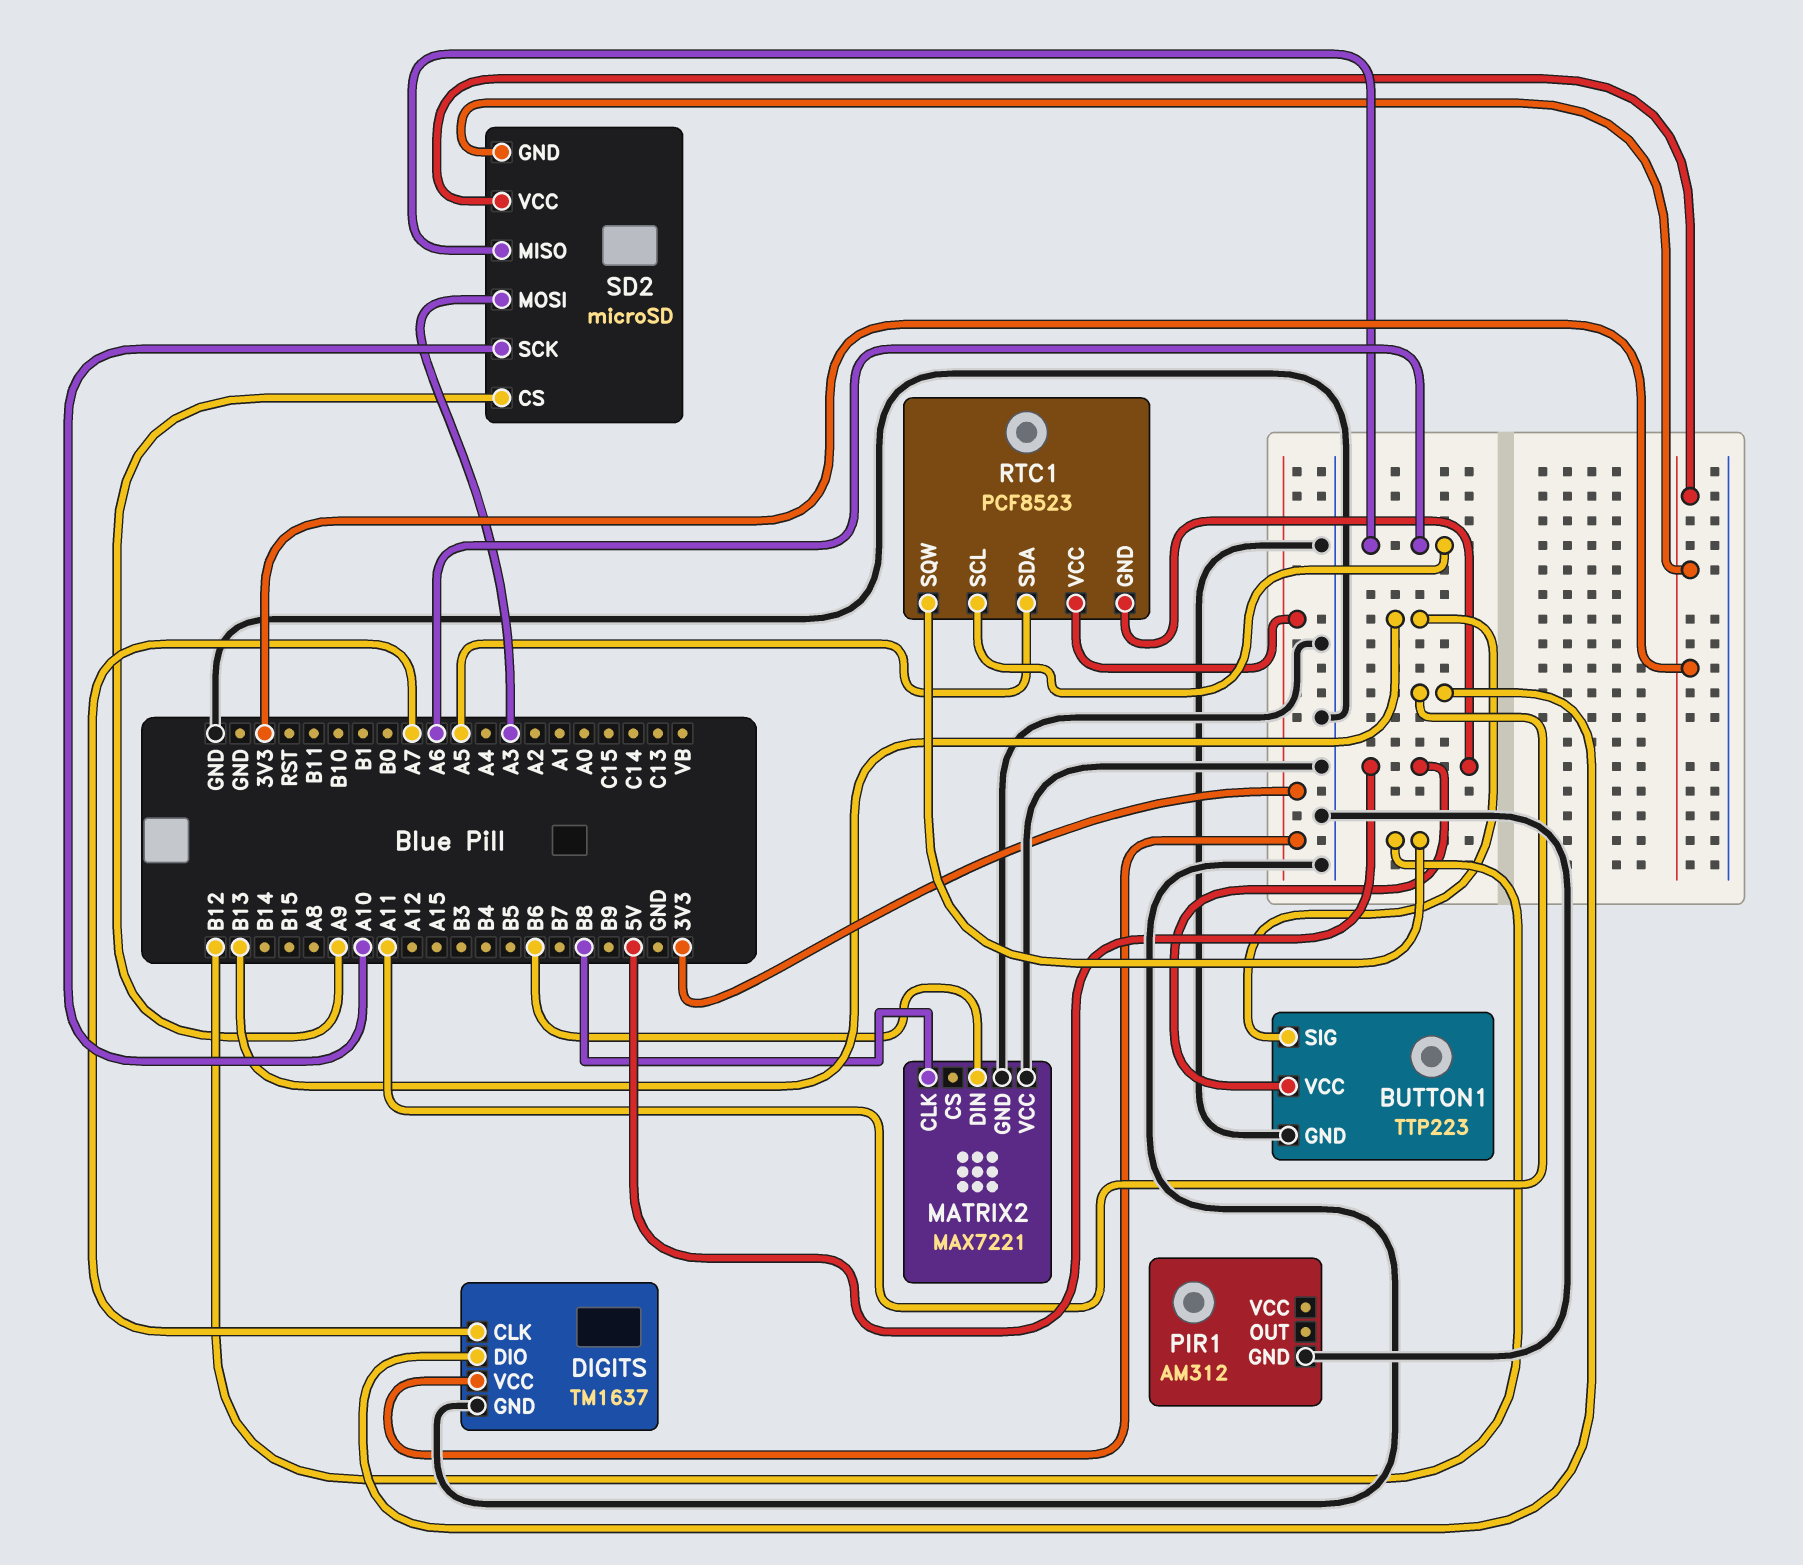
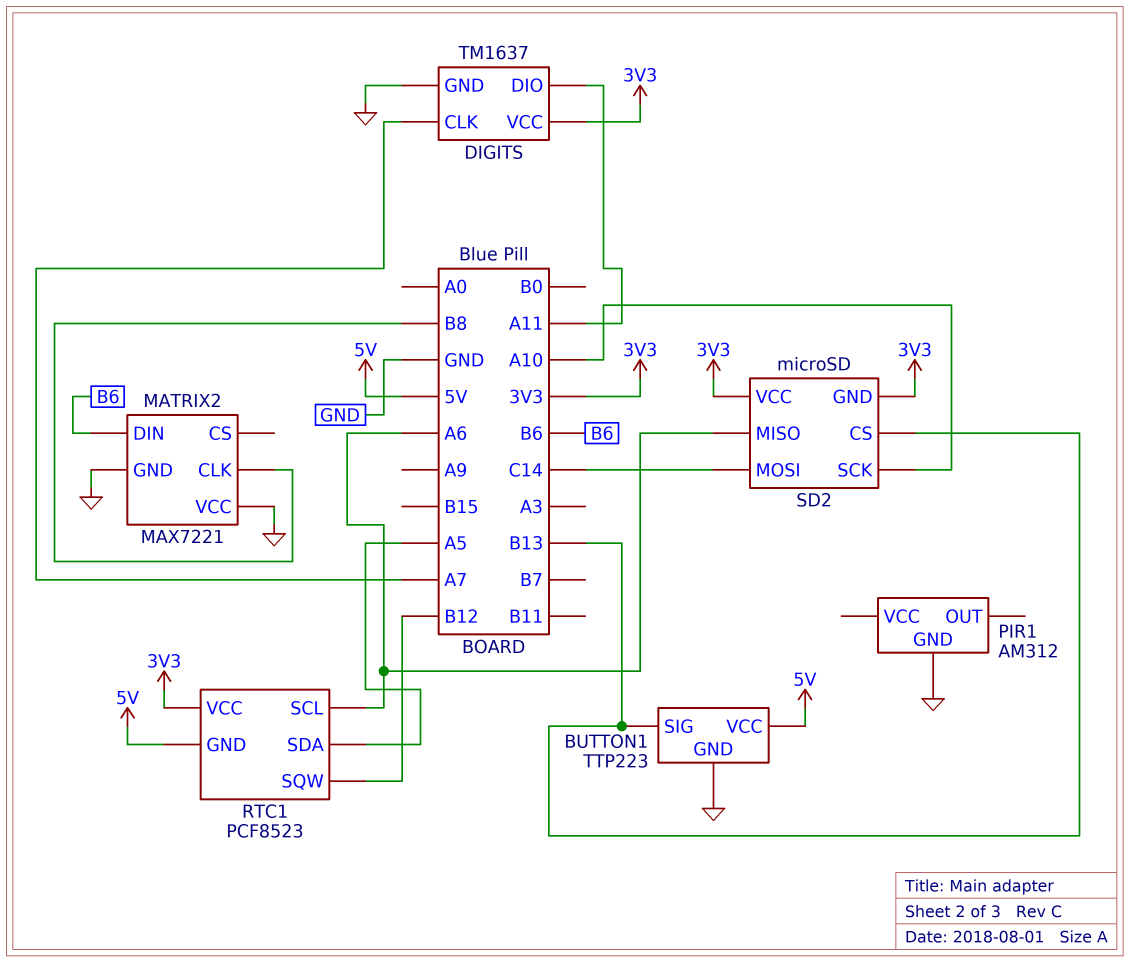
SD2 pin CS: A9 -> B13
SD2 pin MOSI: A3 -> C14

